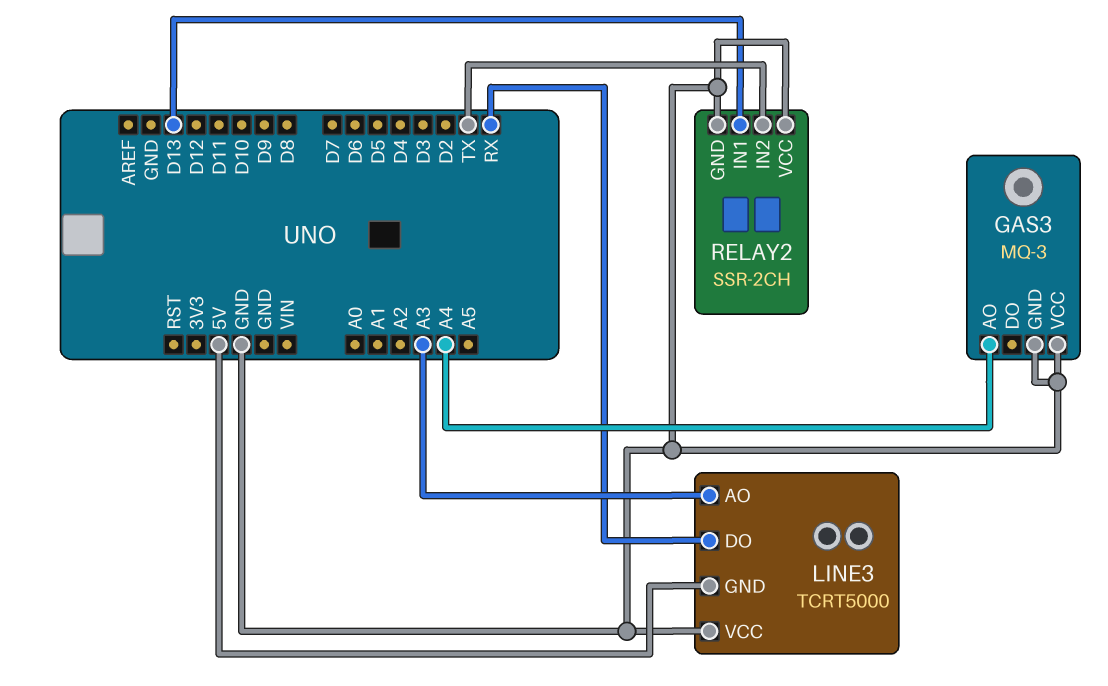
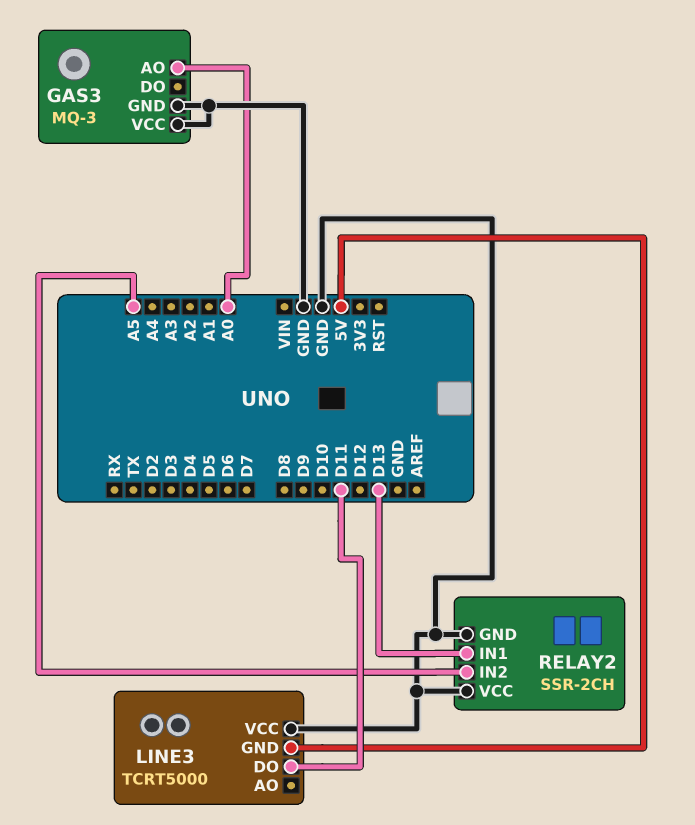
GAS3 pin AO: A4 -> A0
LINE3 pin AO: A3 -> none
LINE3 pin DO: RX -> D11
RELAY2 pin IN2: TX -> A5

